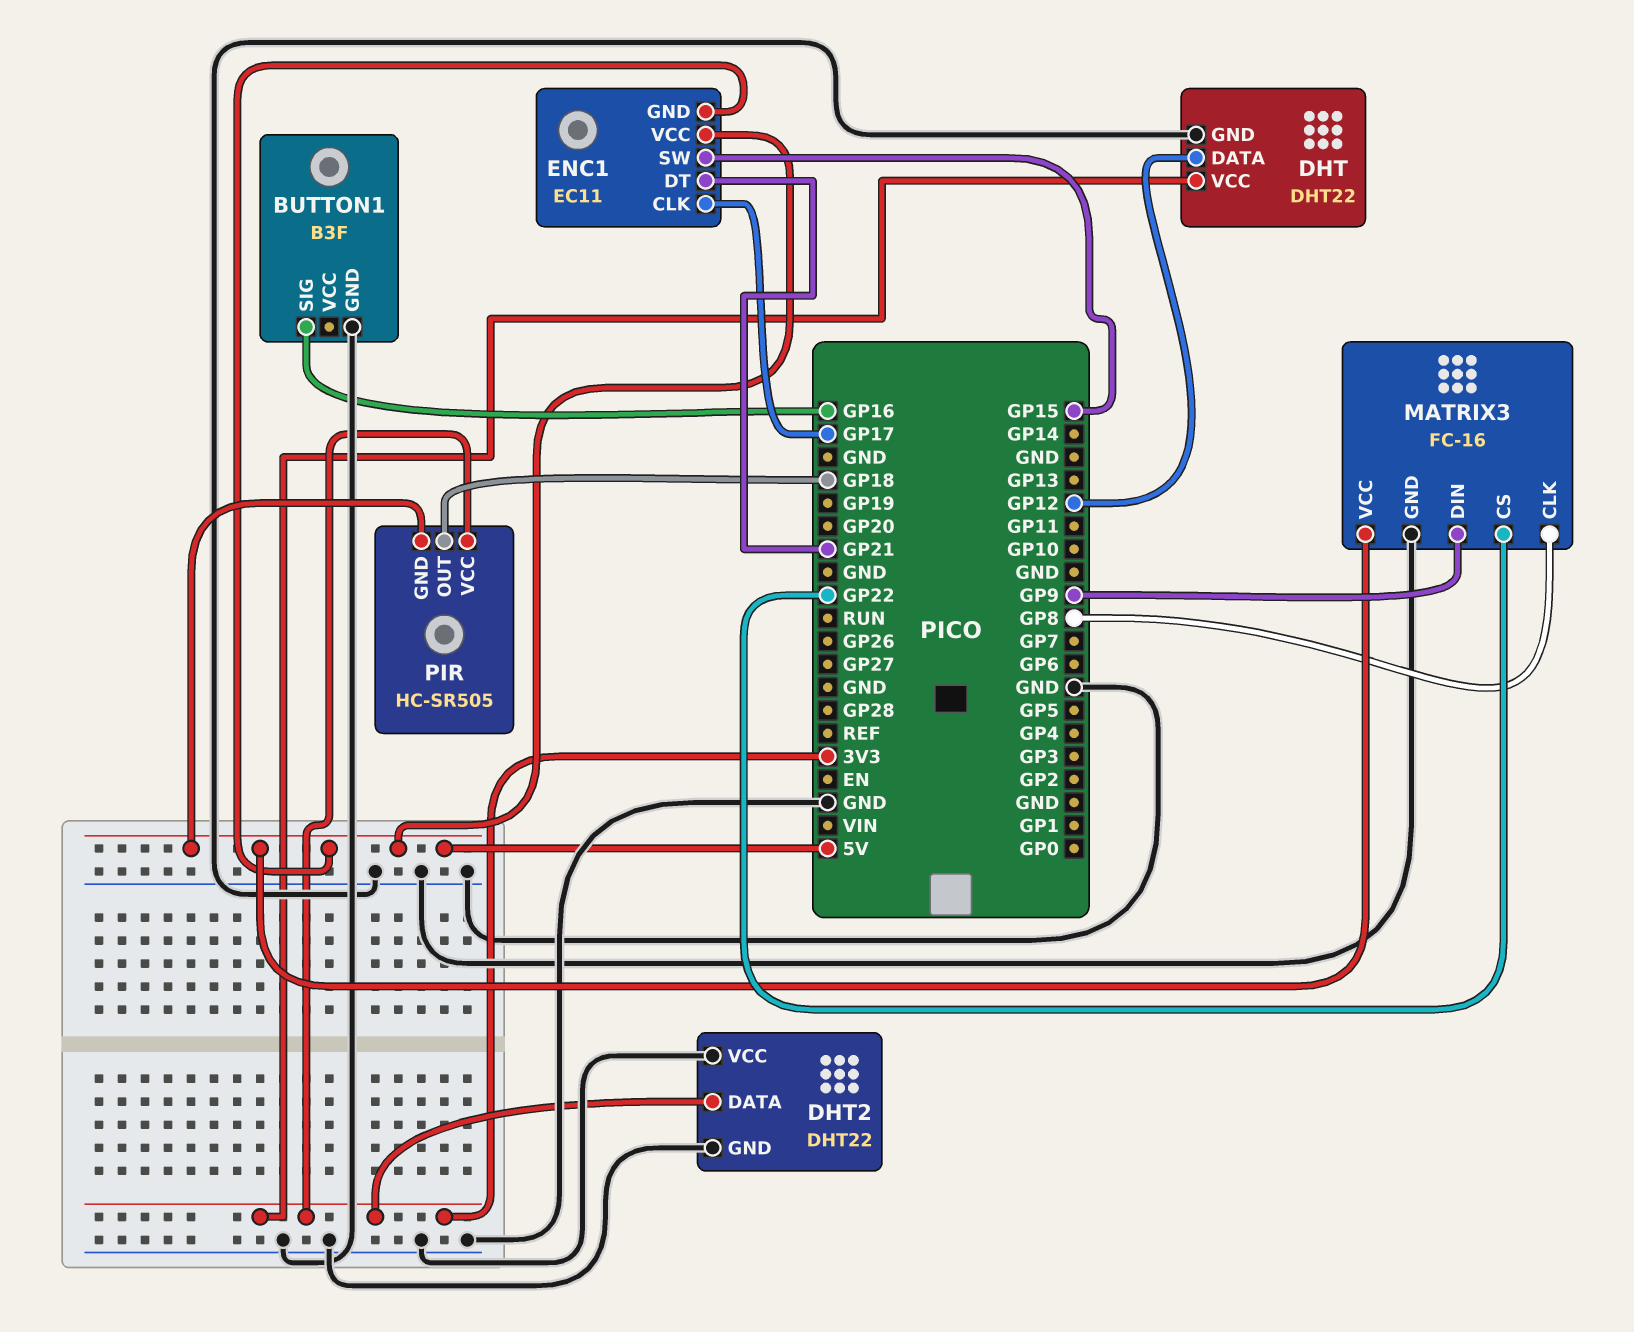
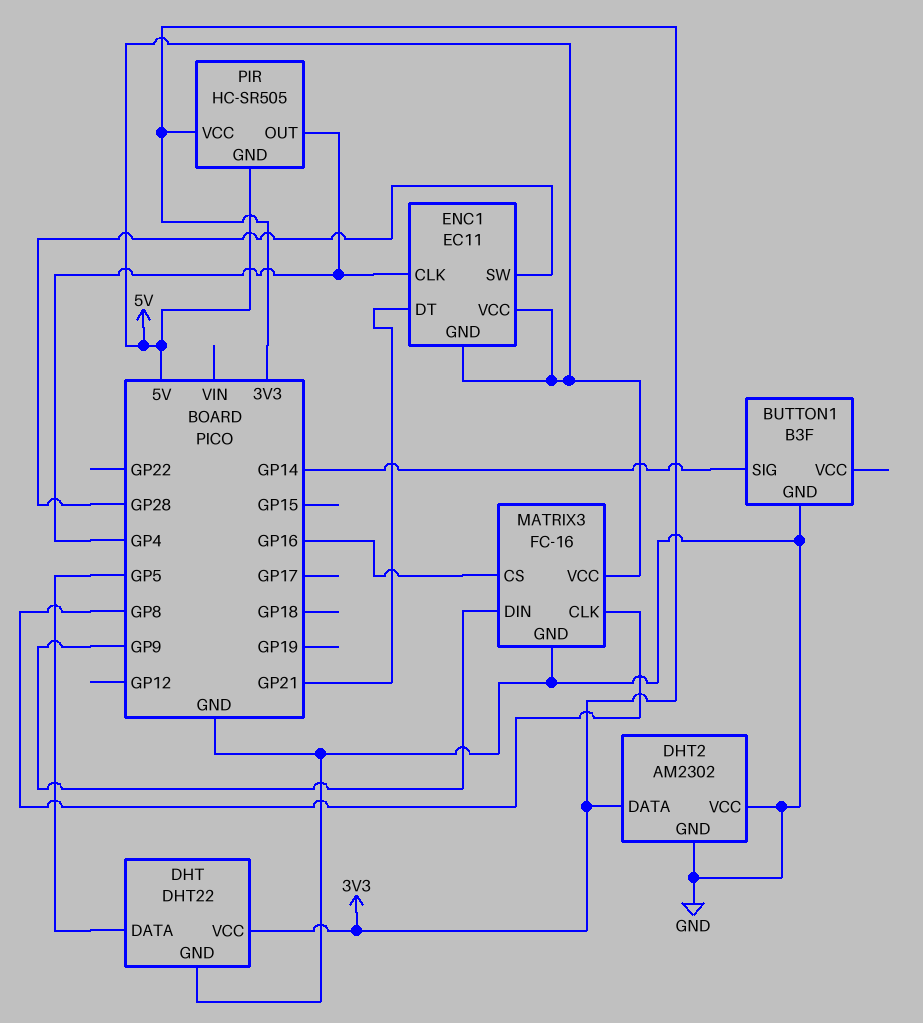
BUTTON1 pin SIG: GP16 -> GP14
DHT pin DATA: GP12 -> GP5
DHT2: DHT22 -> AM2302
ENC1 pin CLK: GP17 -> GP4
ENC1 pin SW: GP15 -> GP28
MATRIX3 pin CS: GP22 -> GP16
PIR pin OUT: GP18 -> GP4

